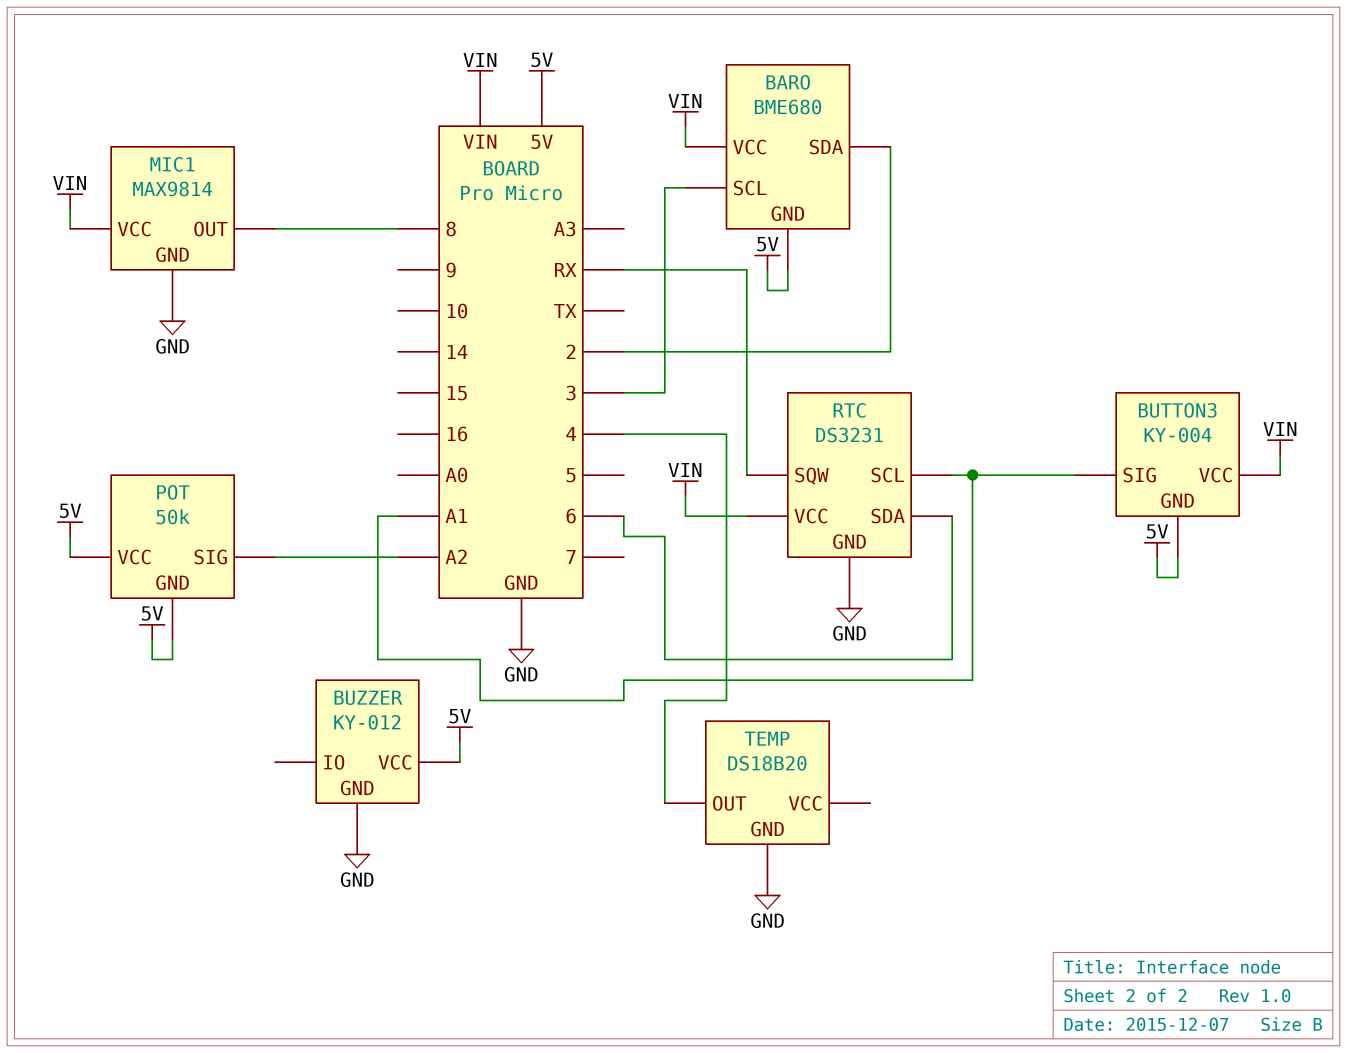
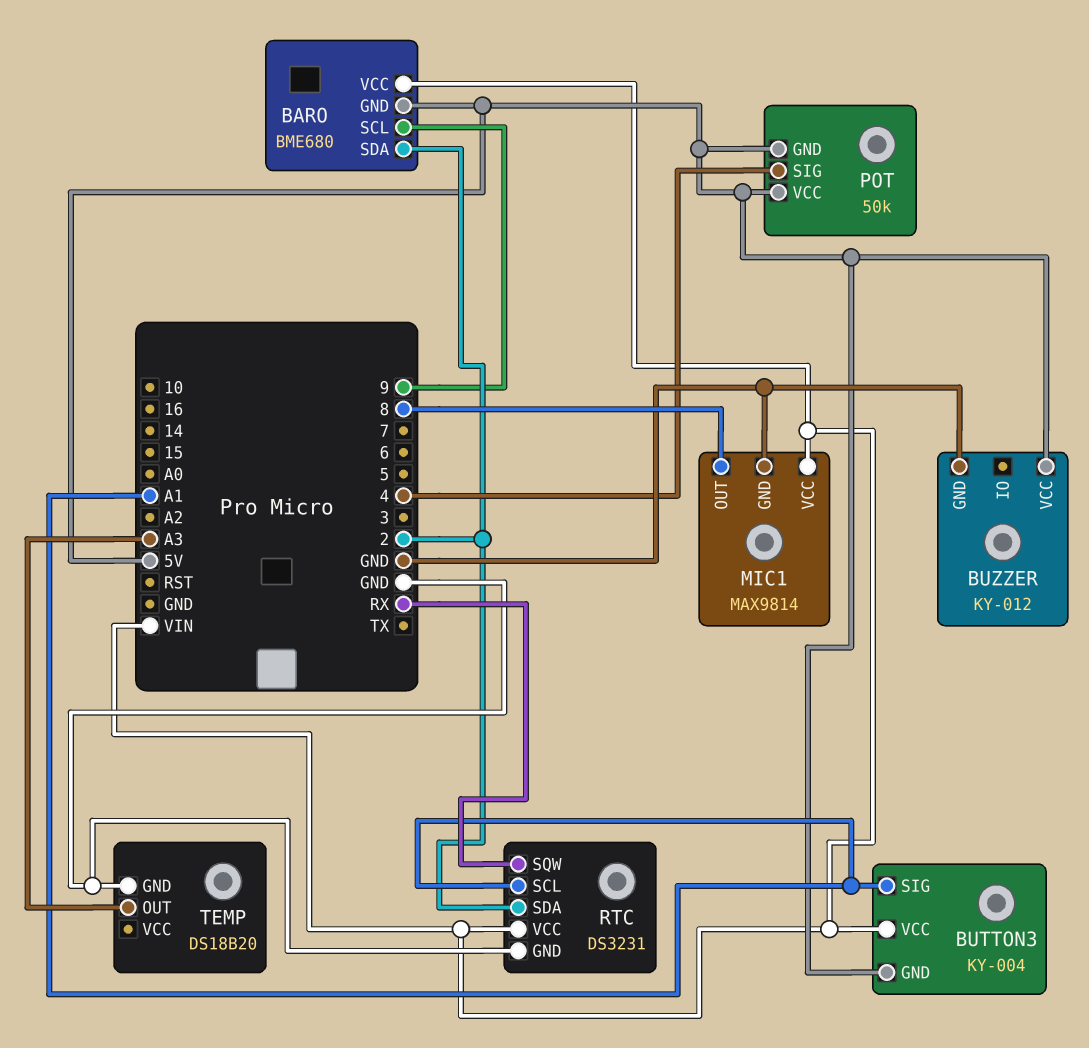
BARO pin SCL: 3 -> 9
POT pin SIG: A2 -> 4
RTC pin SDA: 6 -> 2
TEMP pin OUT: 4 -> A3

